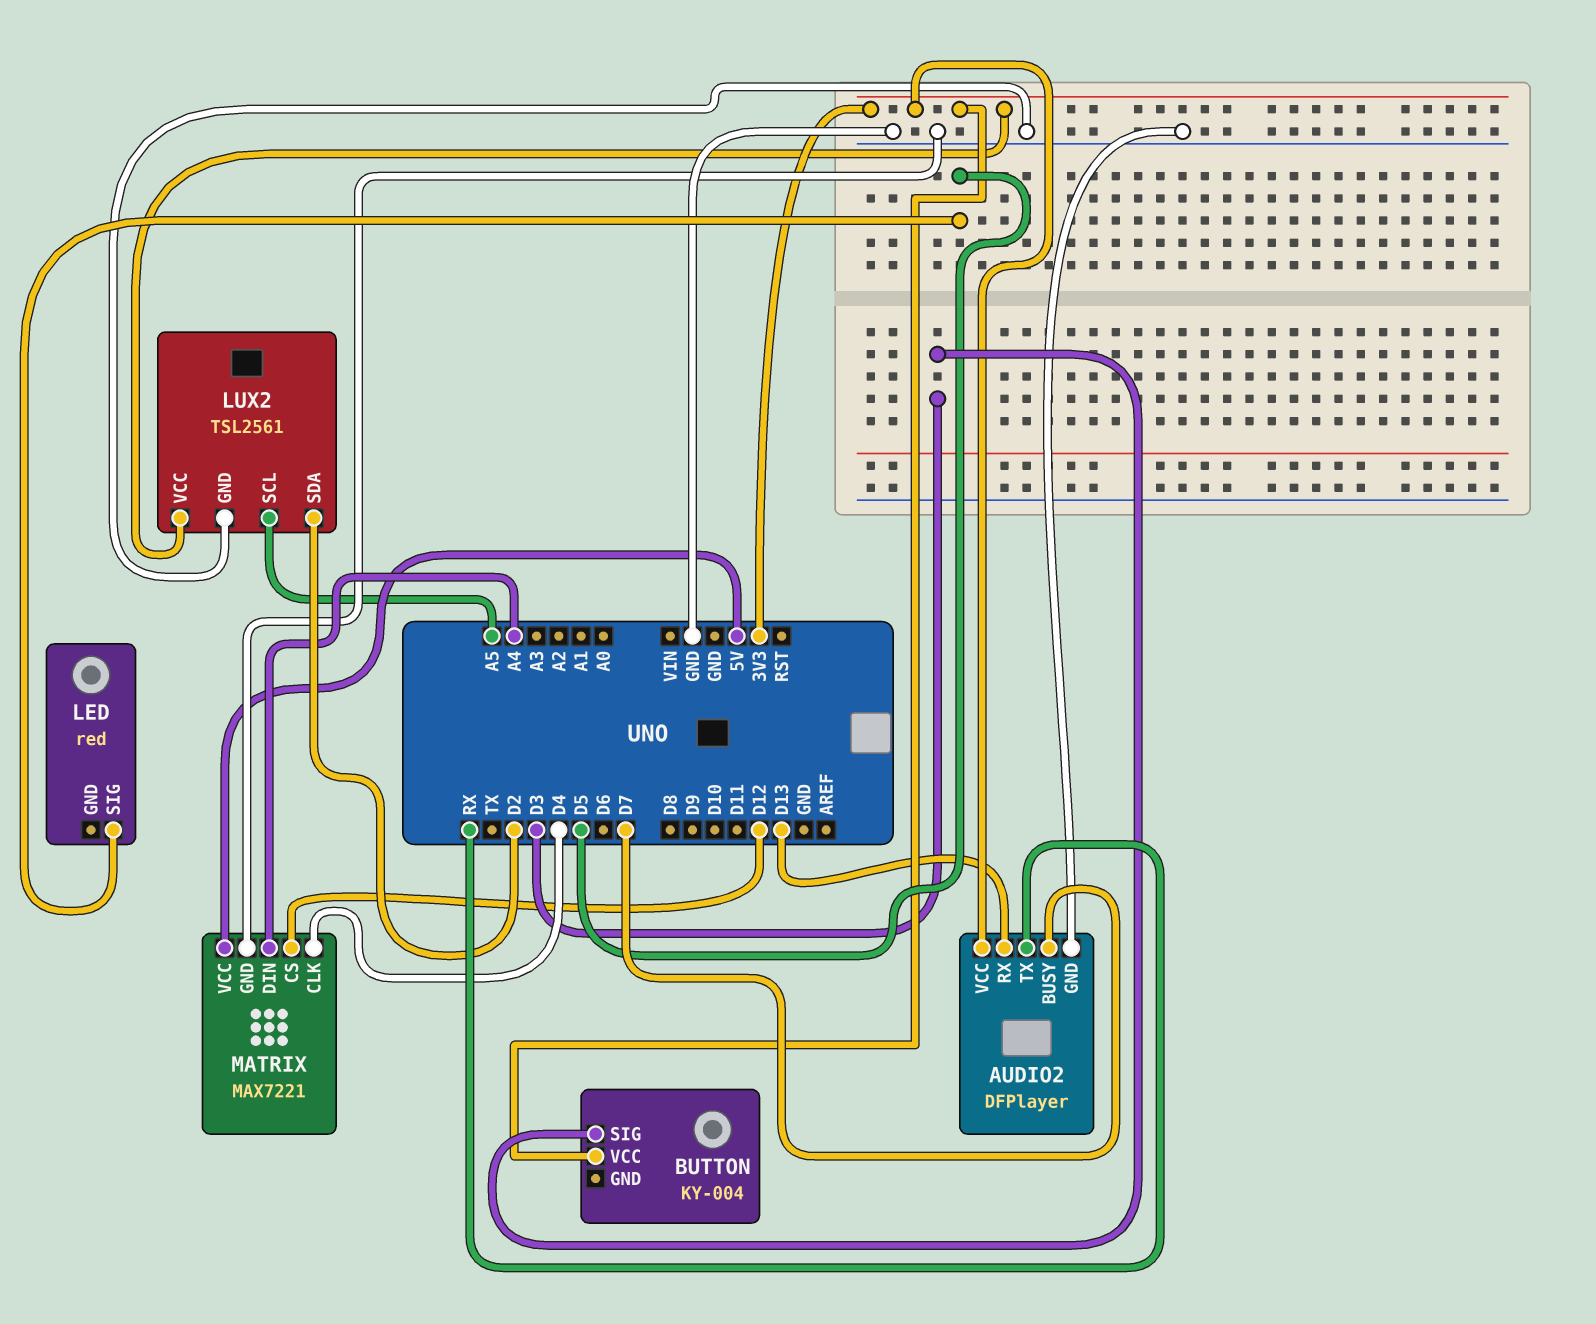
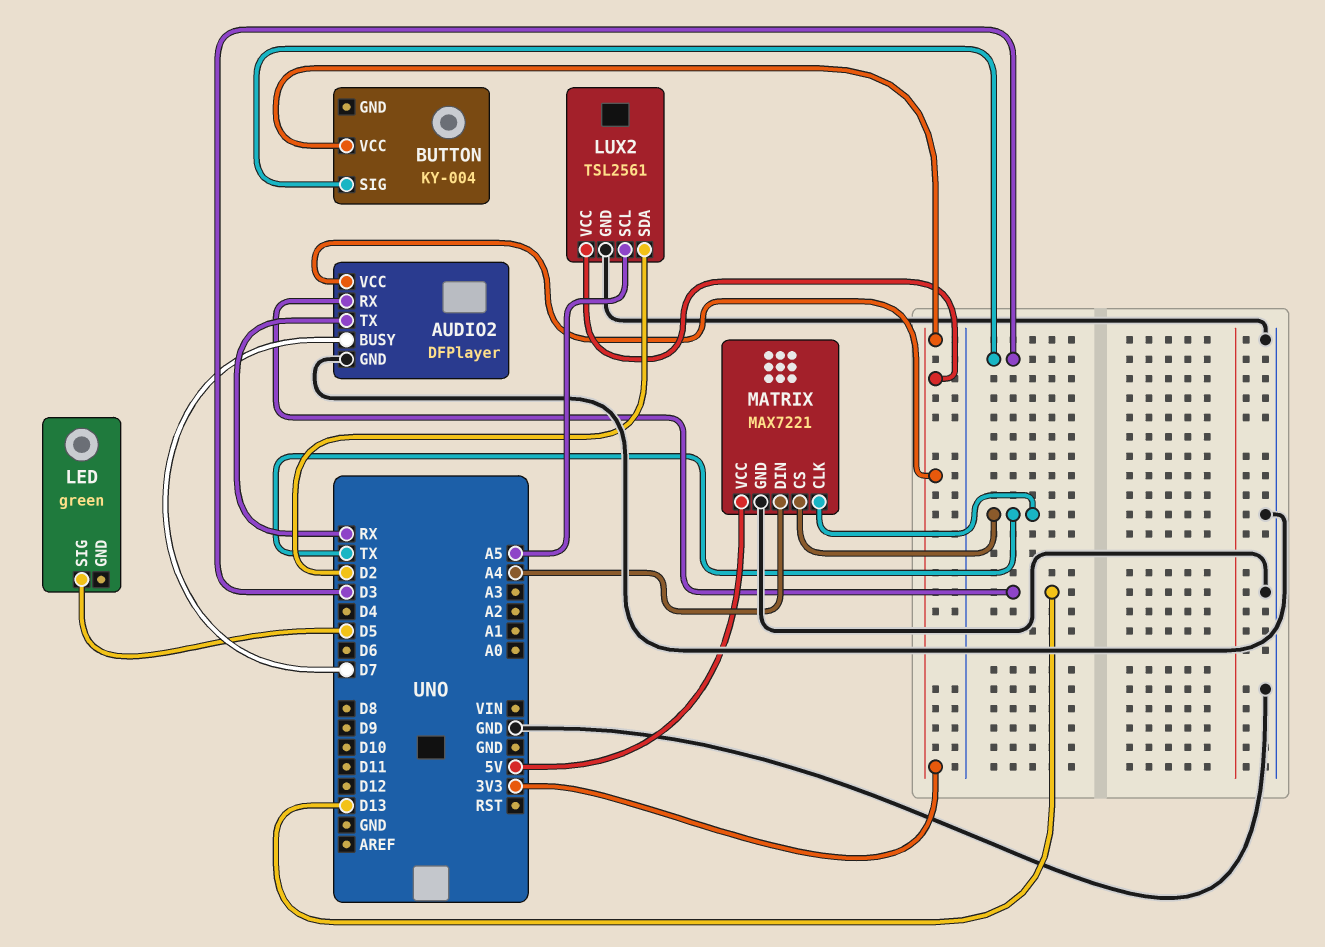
LED: red -> green
MATRIX pin CLK: D4 -> TX
MATRIX pin CS: D12 -> TX

